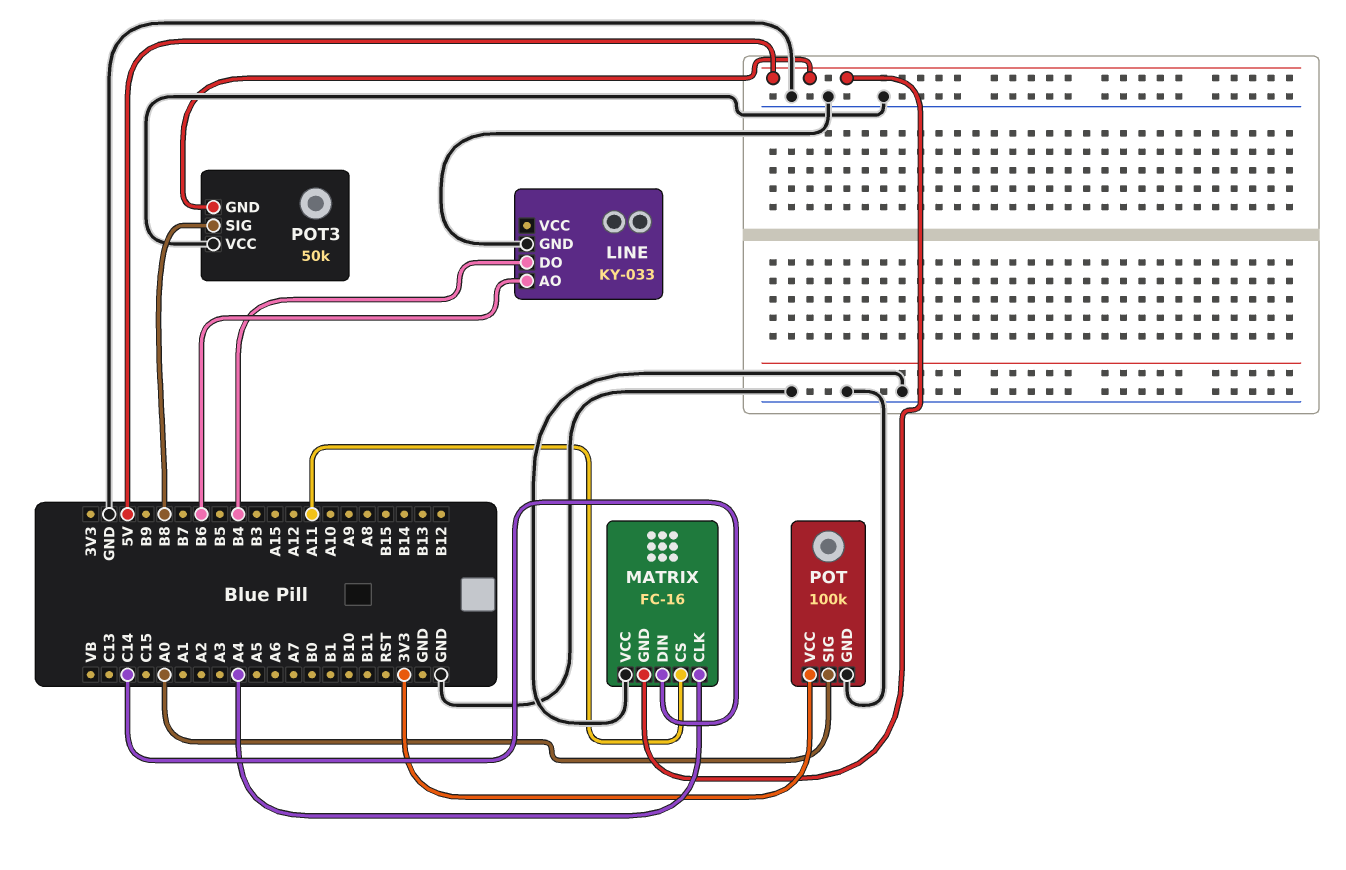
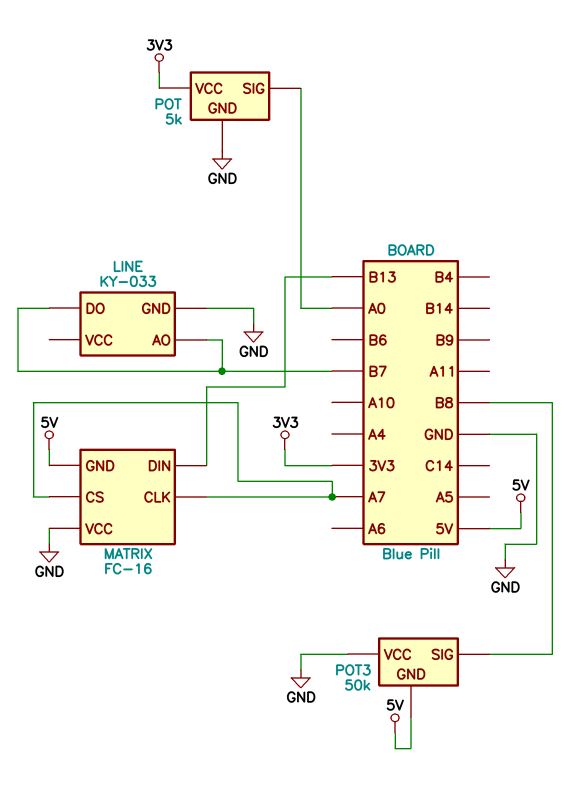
LINE pin AO: B6 -> B7
LINE pin DO: B4 -> B7
MATRIX pin CLK: A4 -> A7
MATRIX pin CS: A11 -> A7
MATRIX pin DIN: C14 -> B13
POT: 100k -> 5k

